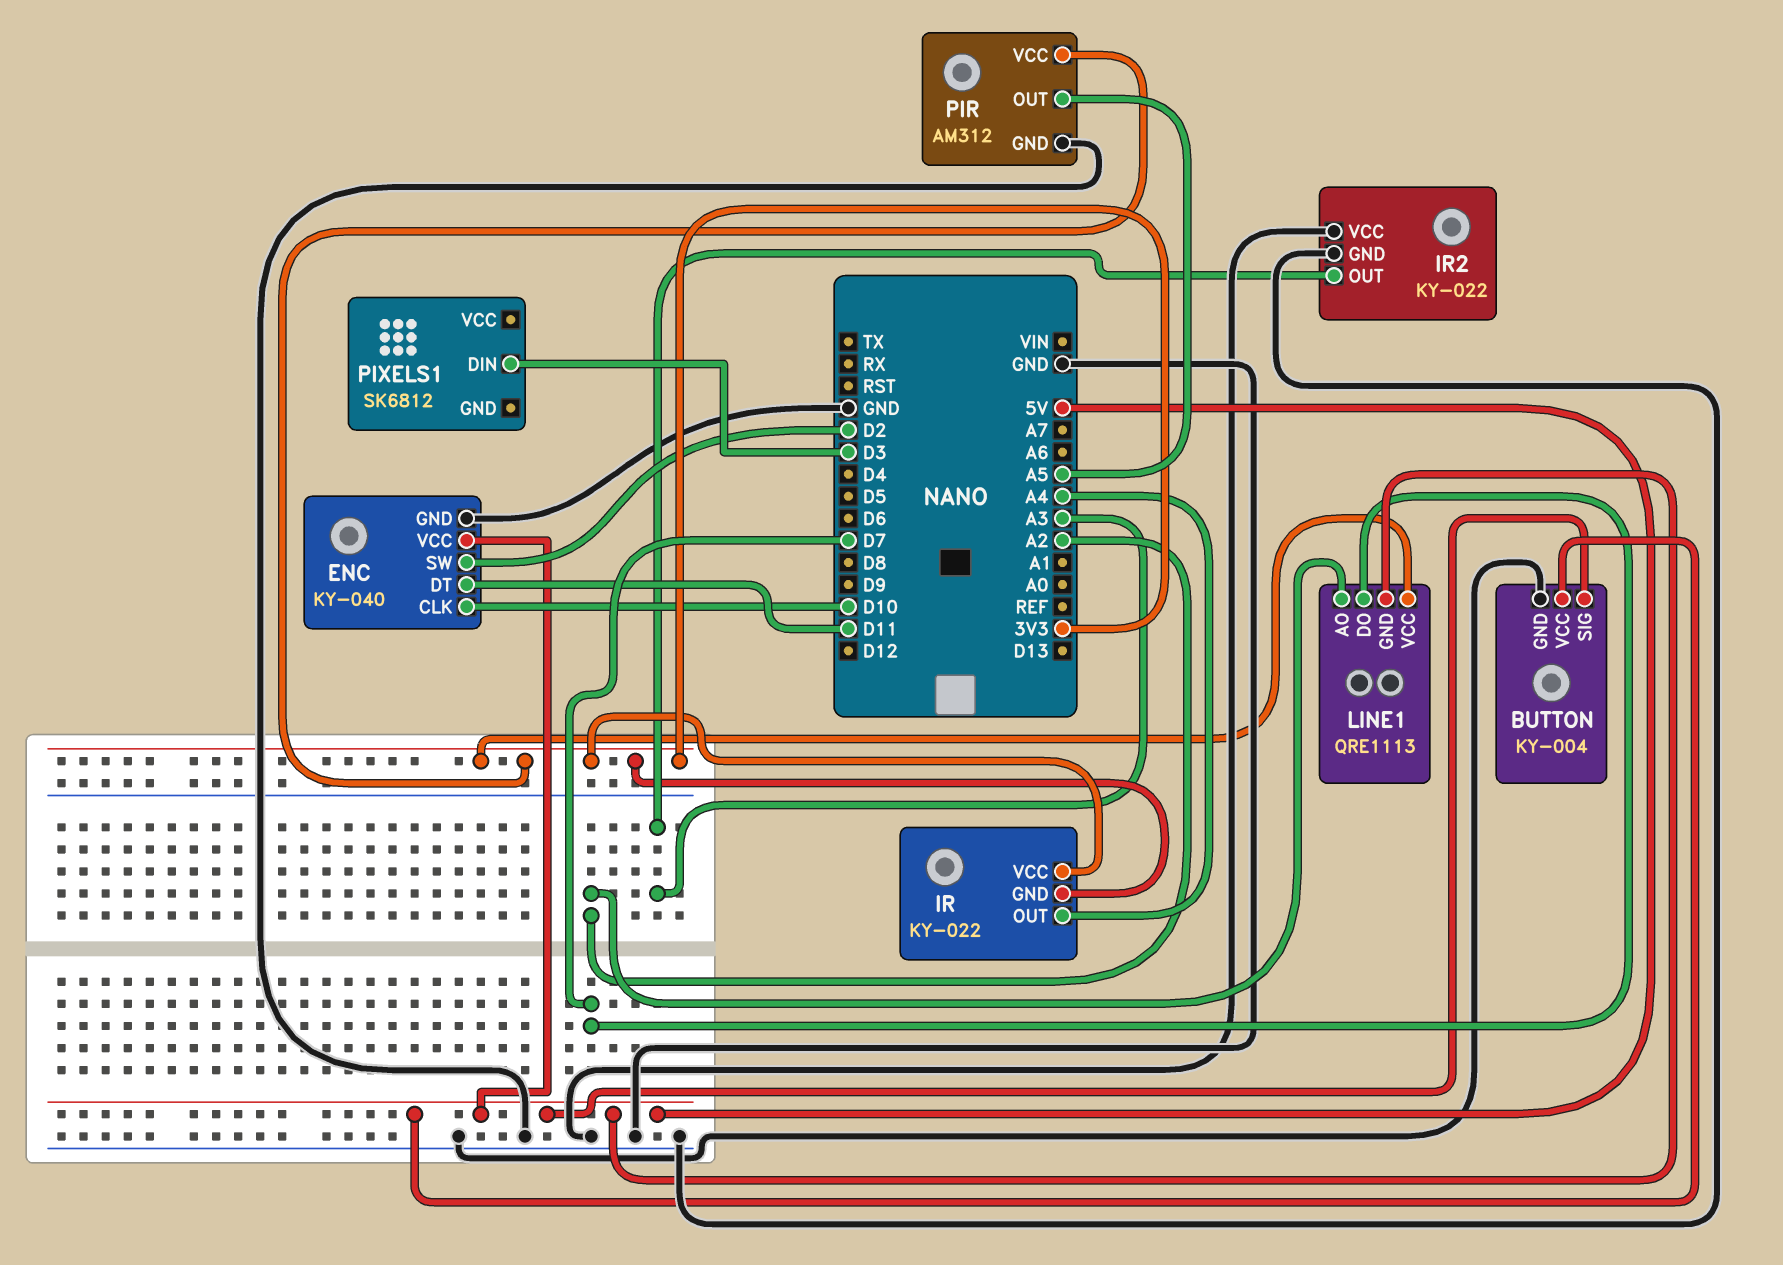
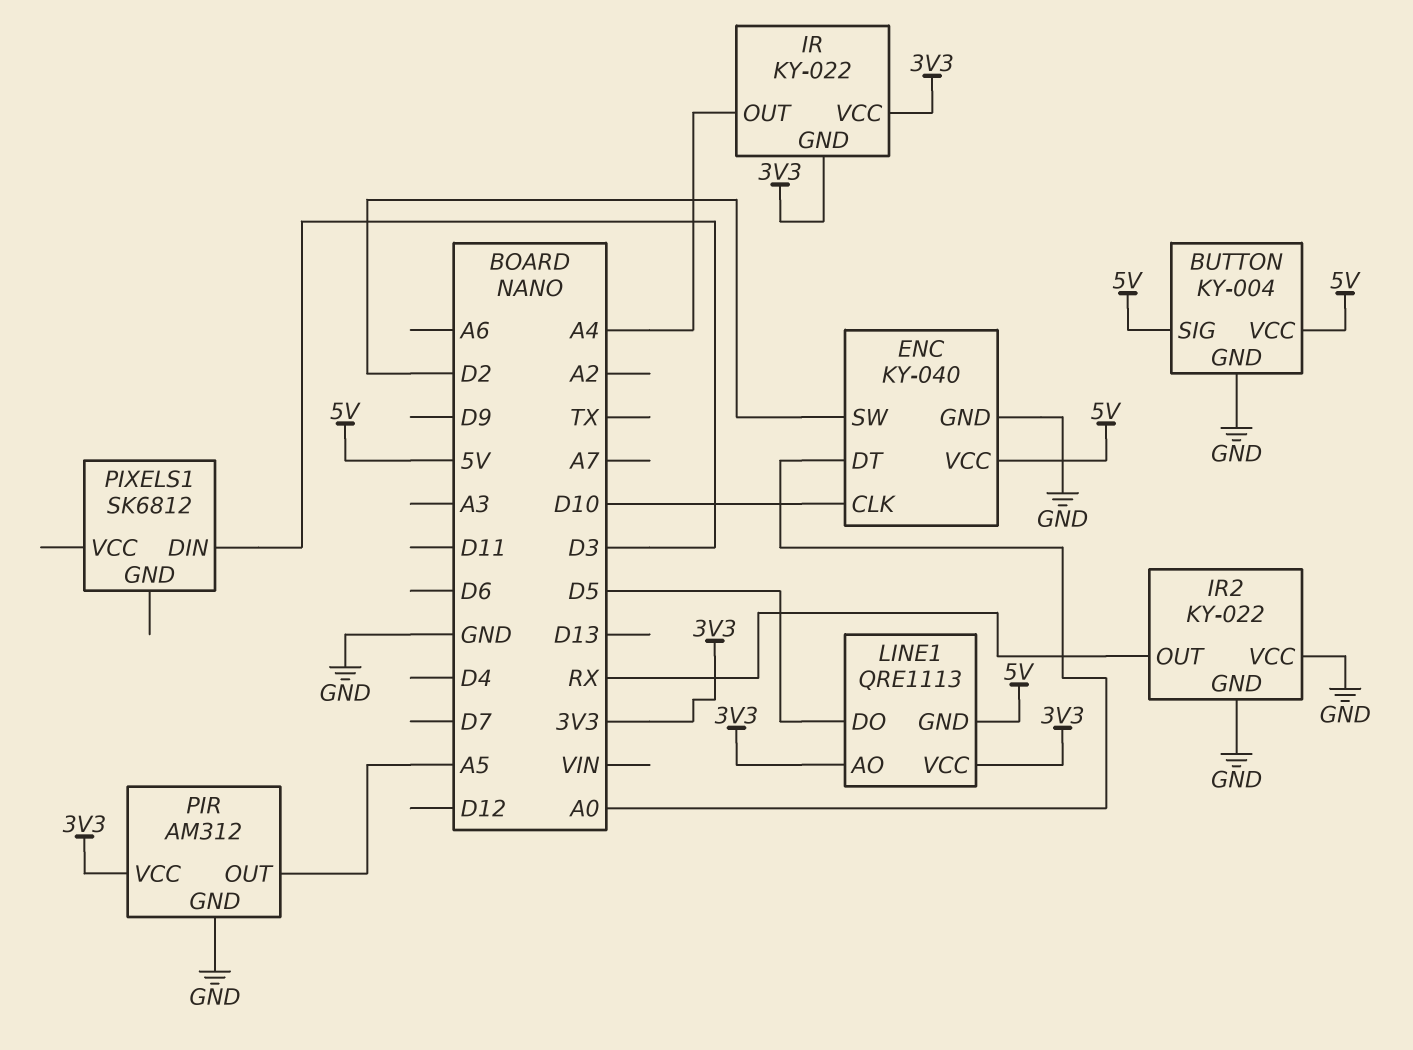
ENC pin DT: D11 -> A0
IR2 pin OUT: A3 -> RX
LINE1 pin AO: A2 -> 3V3
LINE1 pin DO: D7 -> D5

